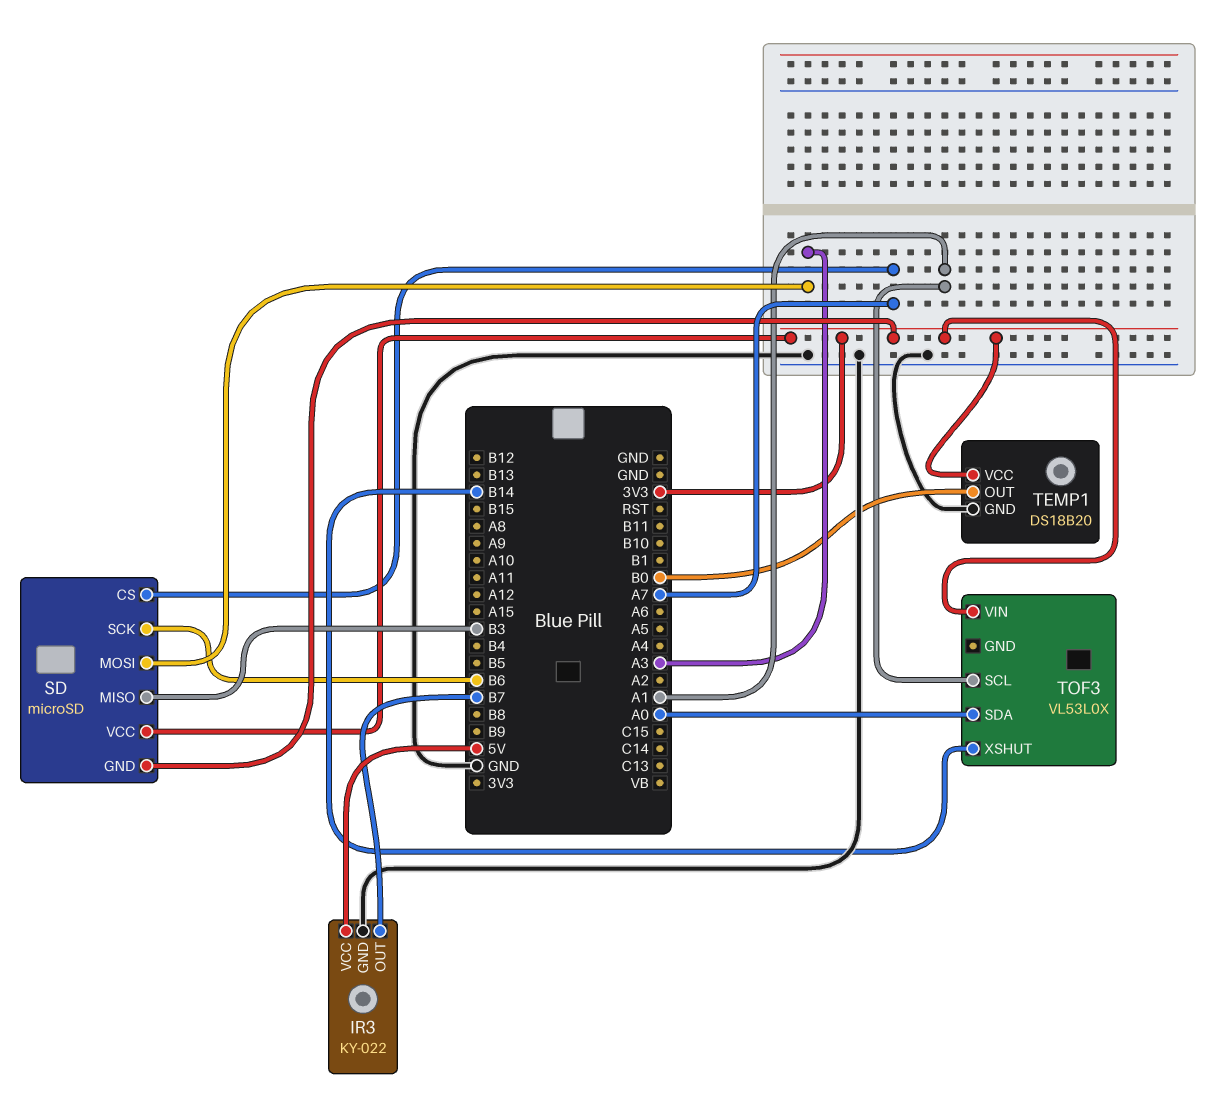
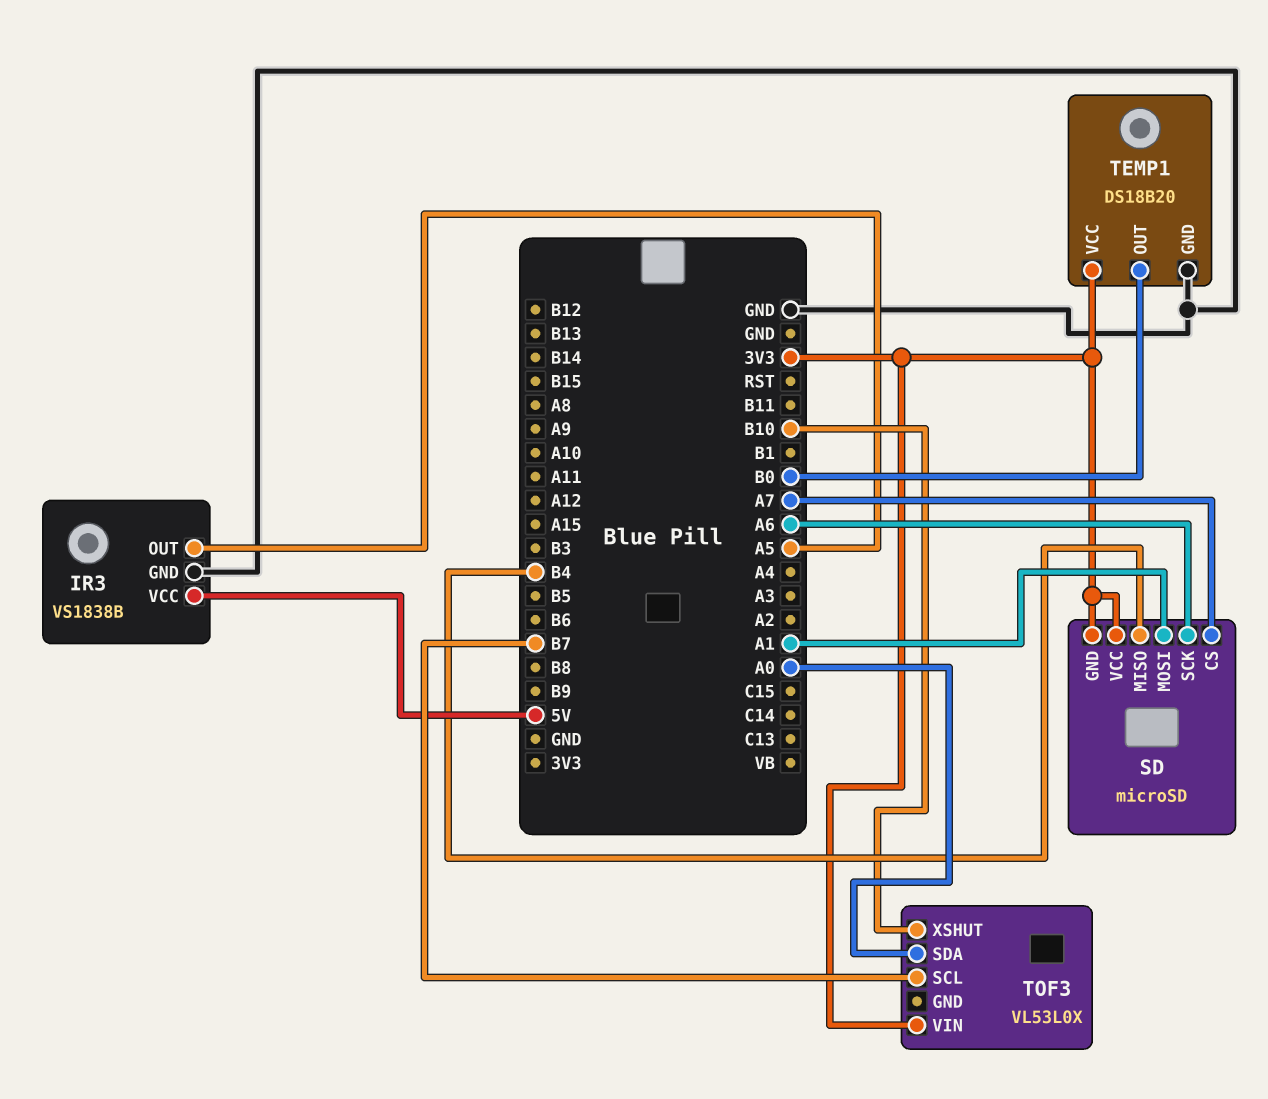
IR3: KY-022 -> VS1838B
IR3 pin OUT: B7 -> A5
SD pin MISO: B3 -> B4
SD pin MOSI: A3 -> A1
SD pin SCK: B6 -> A6
TOF3 pin SCL: A1 -> B7
TOF3 pin XSHUT: B14 -> B10

